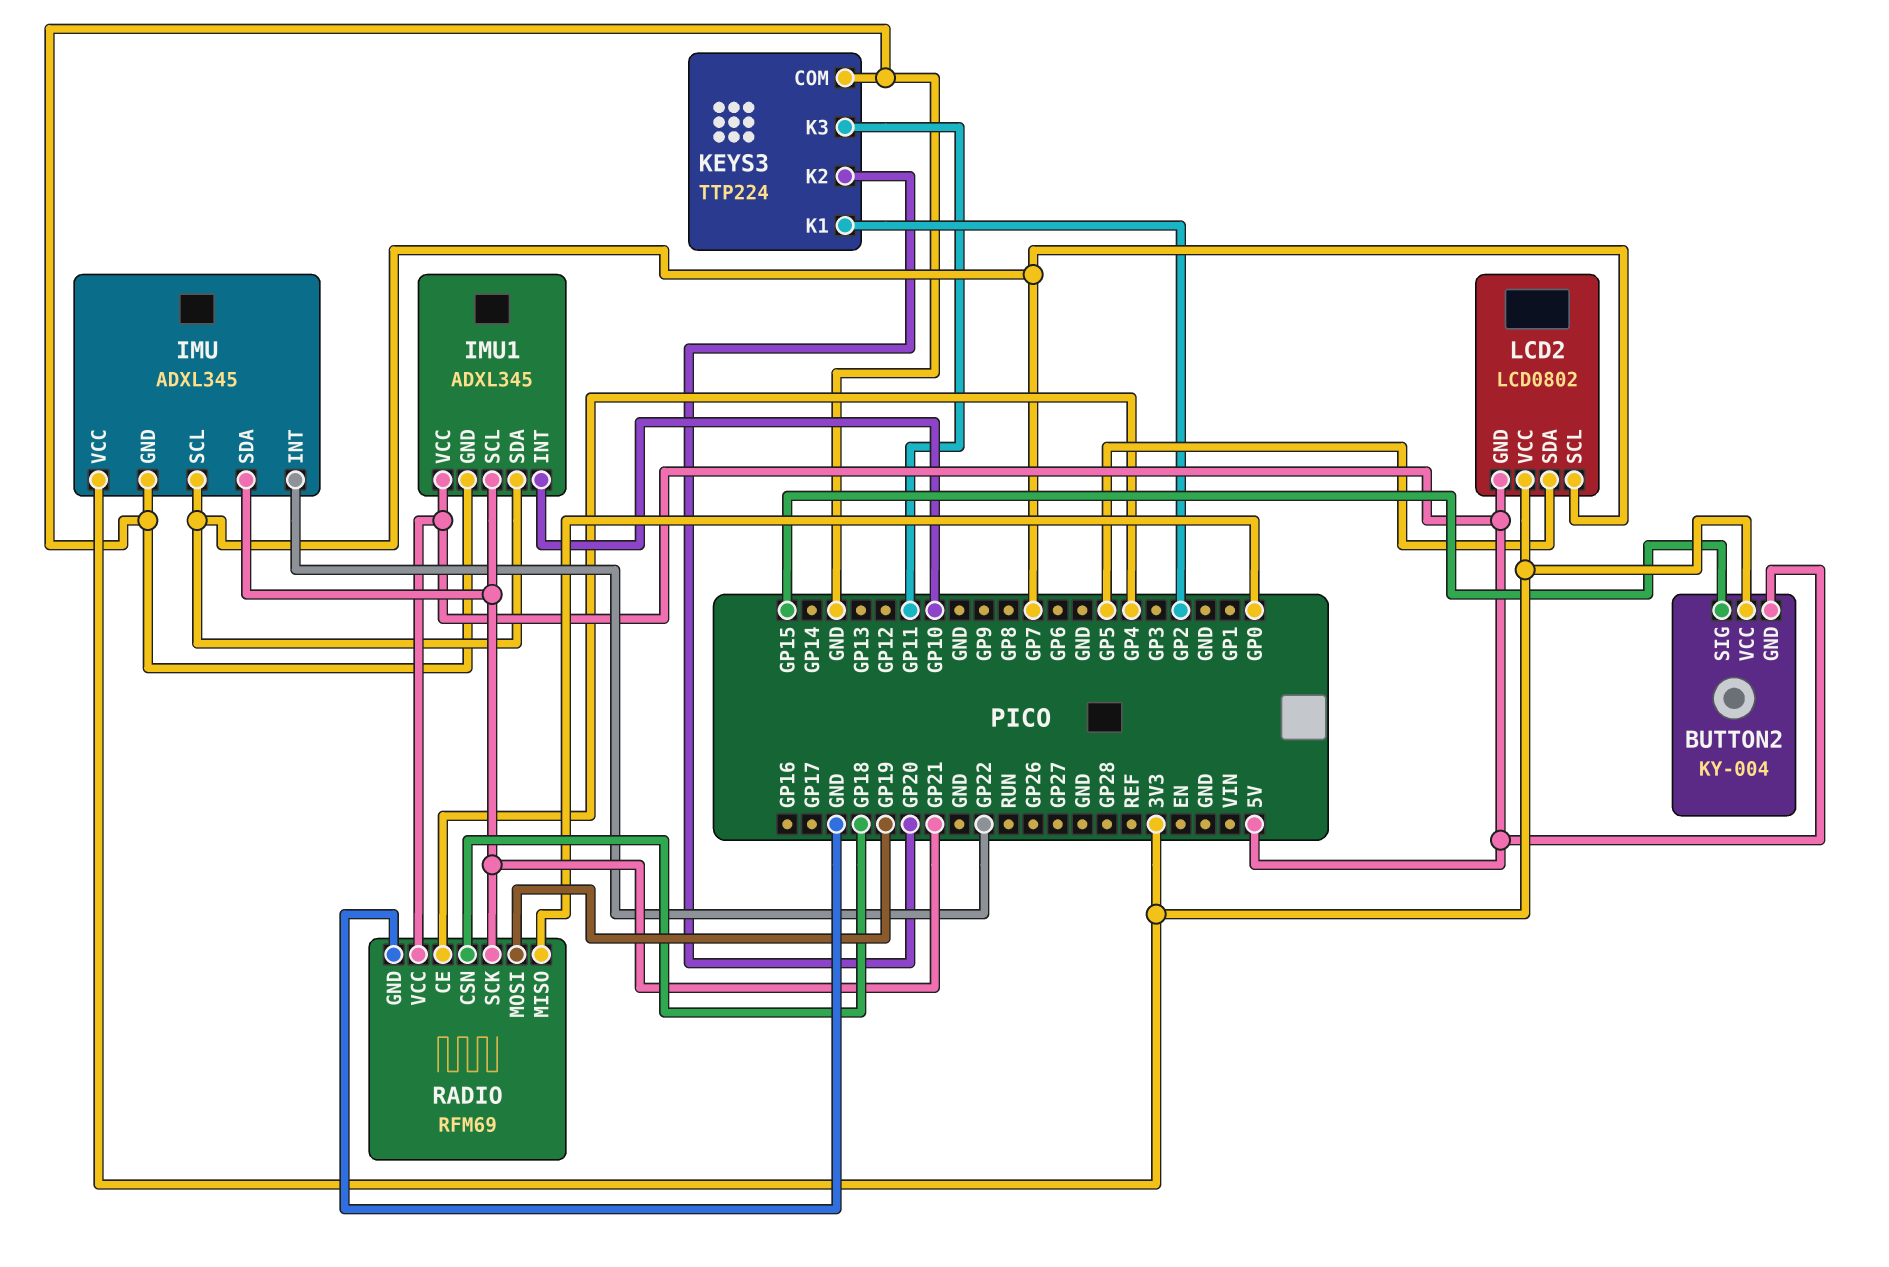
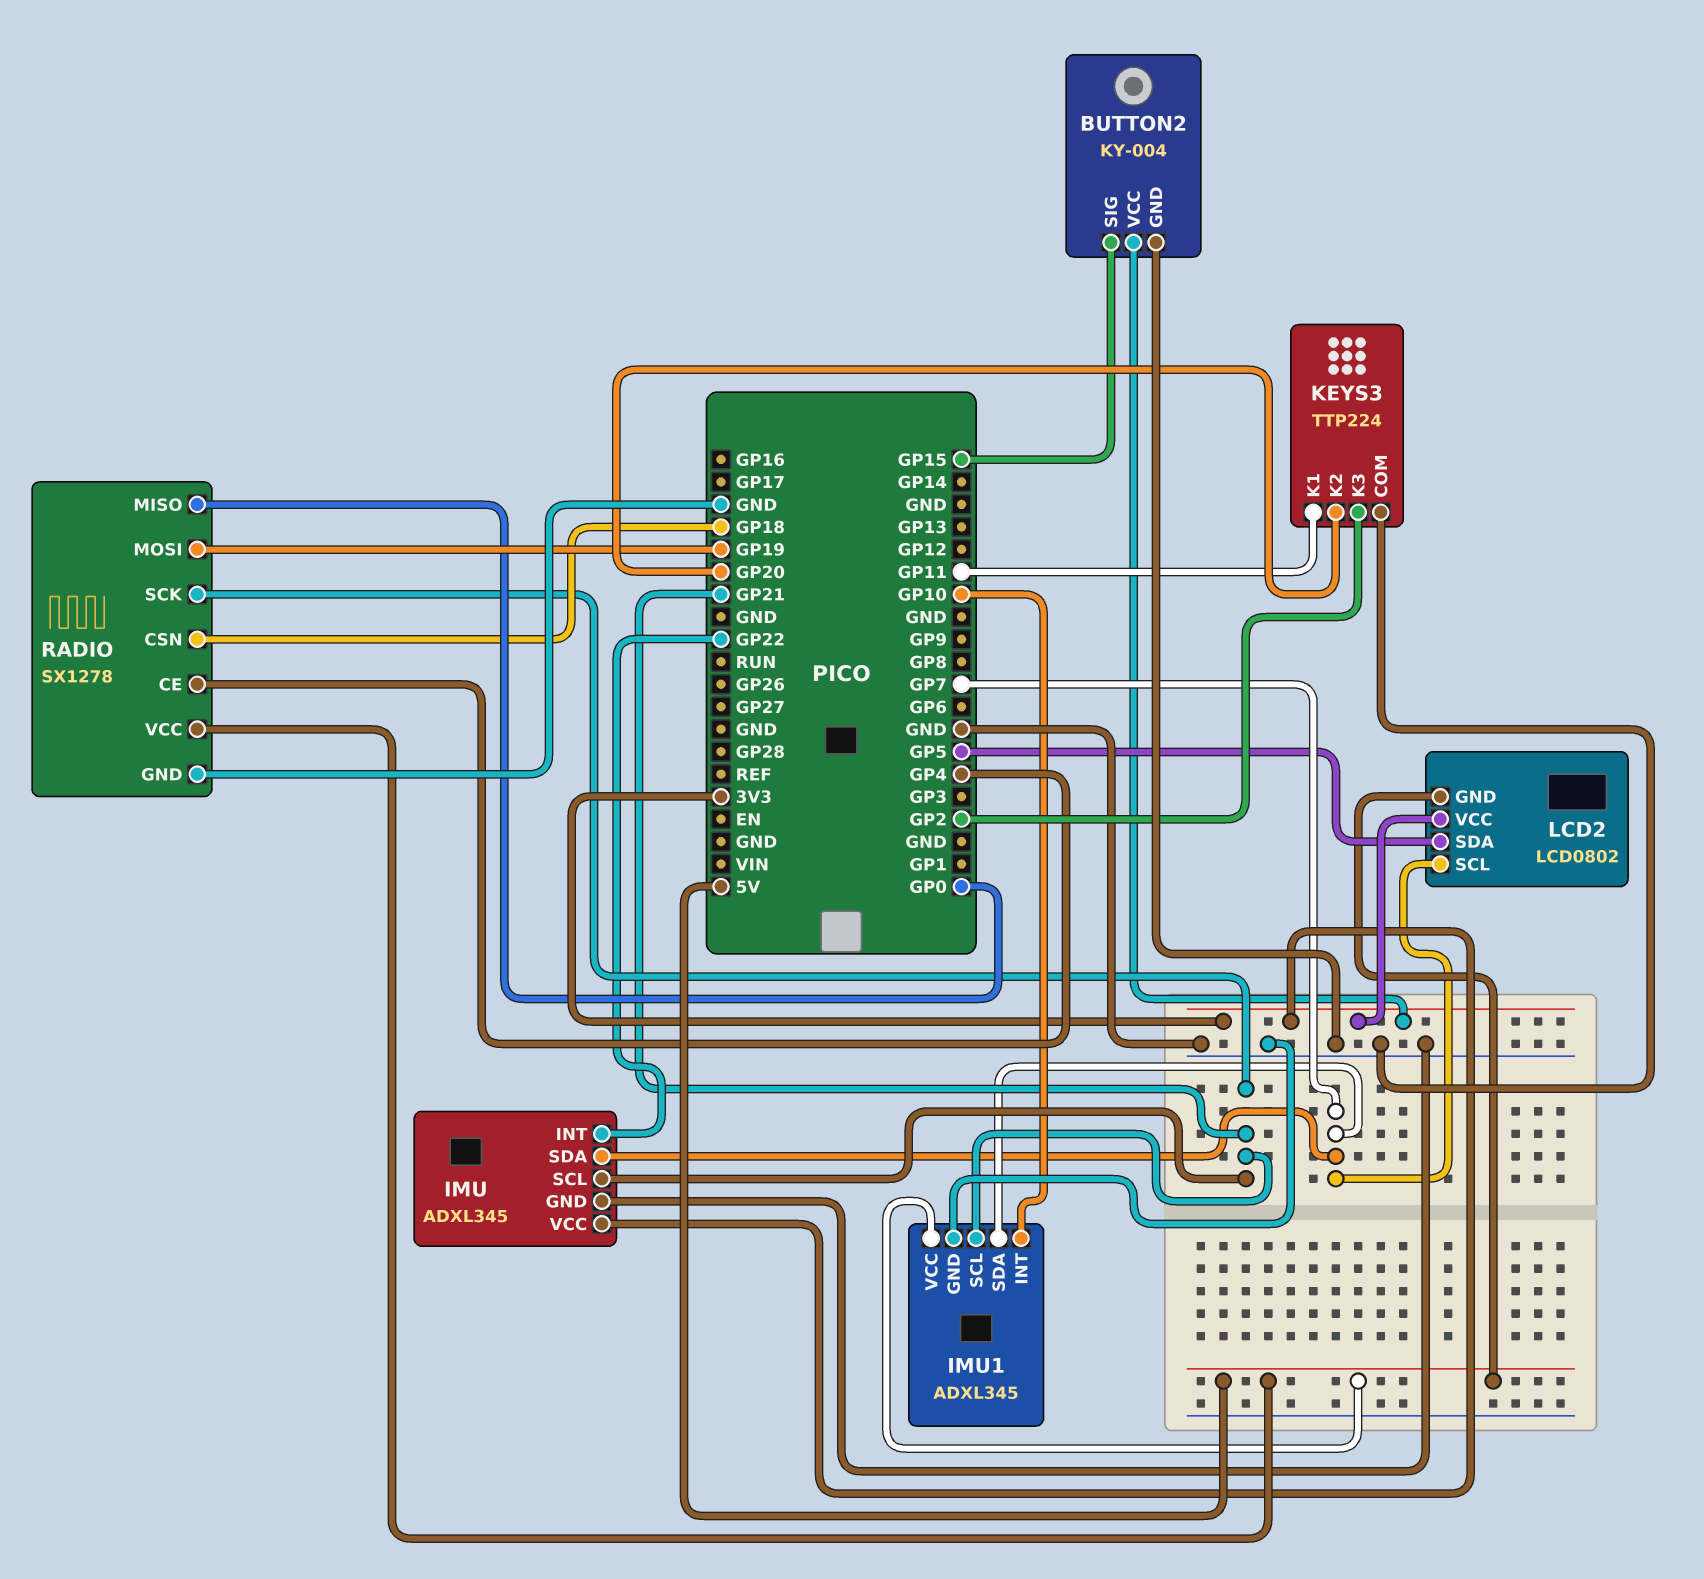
BUTTON2 pin GND: 5V -> GND
IMU pin SCL: GP7 -> GP21
IMU pin SDA: GP21 -> GP7
KEYS3 pin K1: GP2 -> GP11
KEYS3 pin K3: GP11 -> GP2
RADIO: RFM69 -> SX1278

